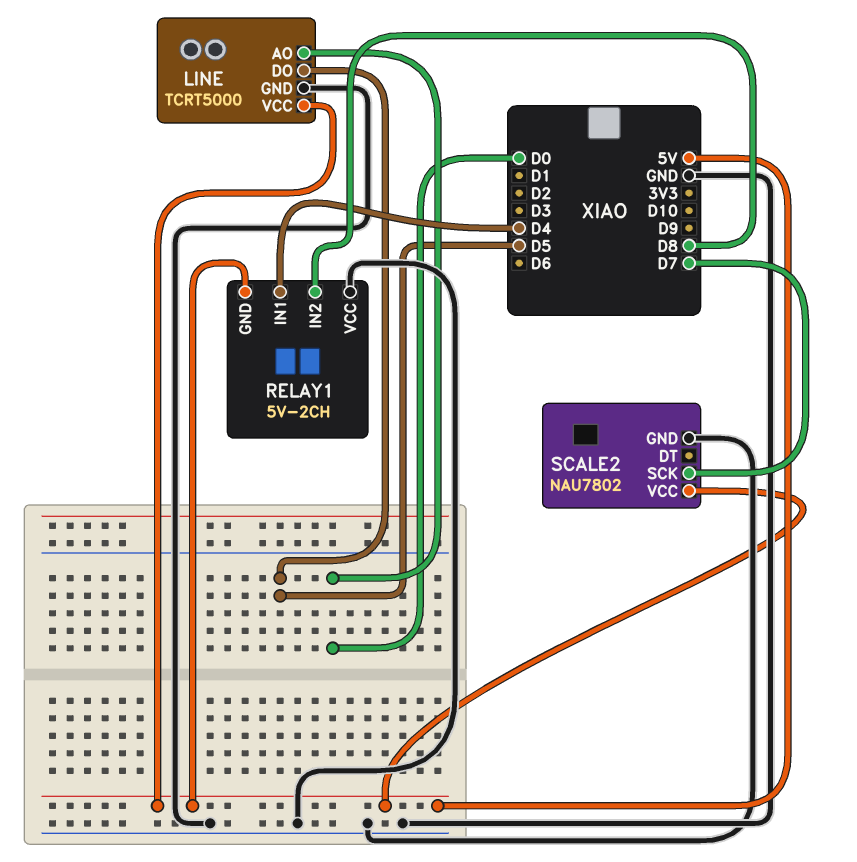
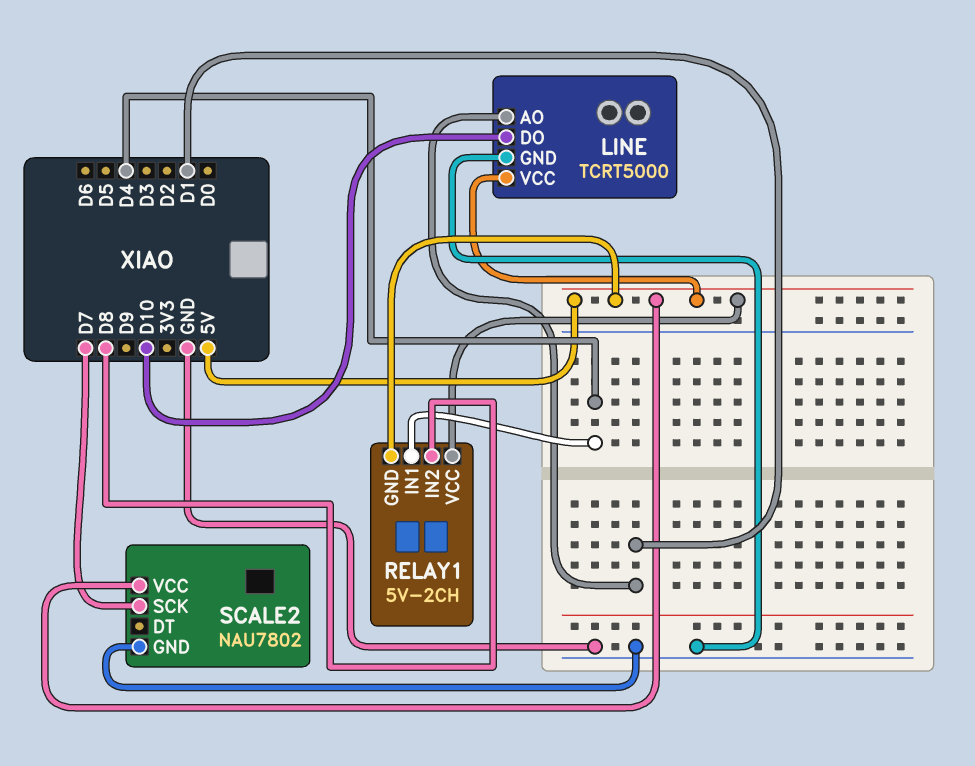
LINE pin AO: D0 -> D1
LINE pin DO: D5 -> D10
RELAY1 pin VCC: GND -> 5V

